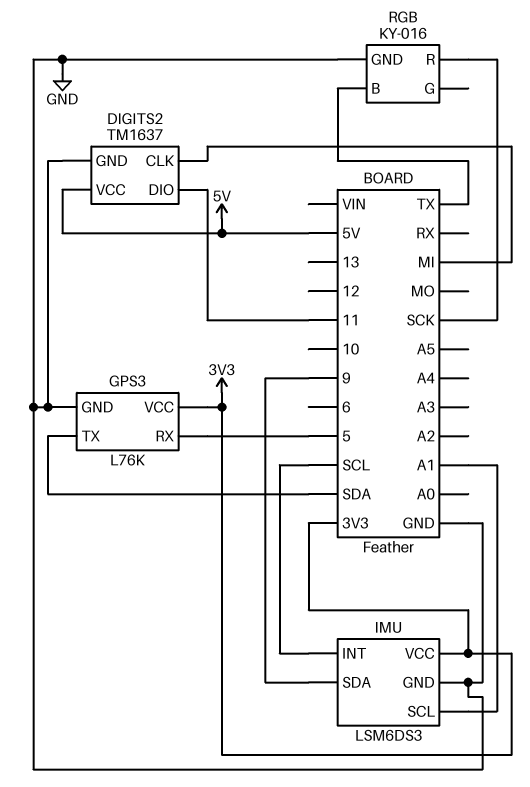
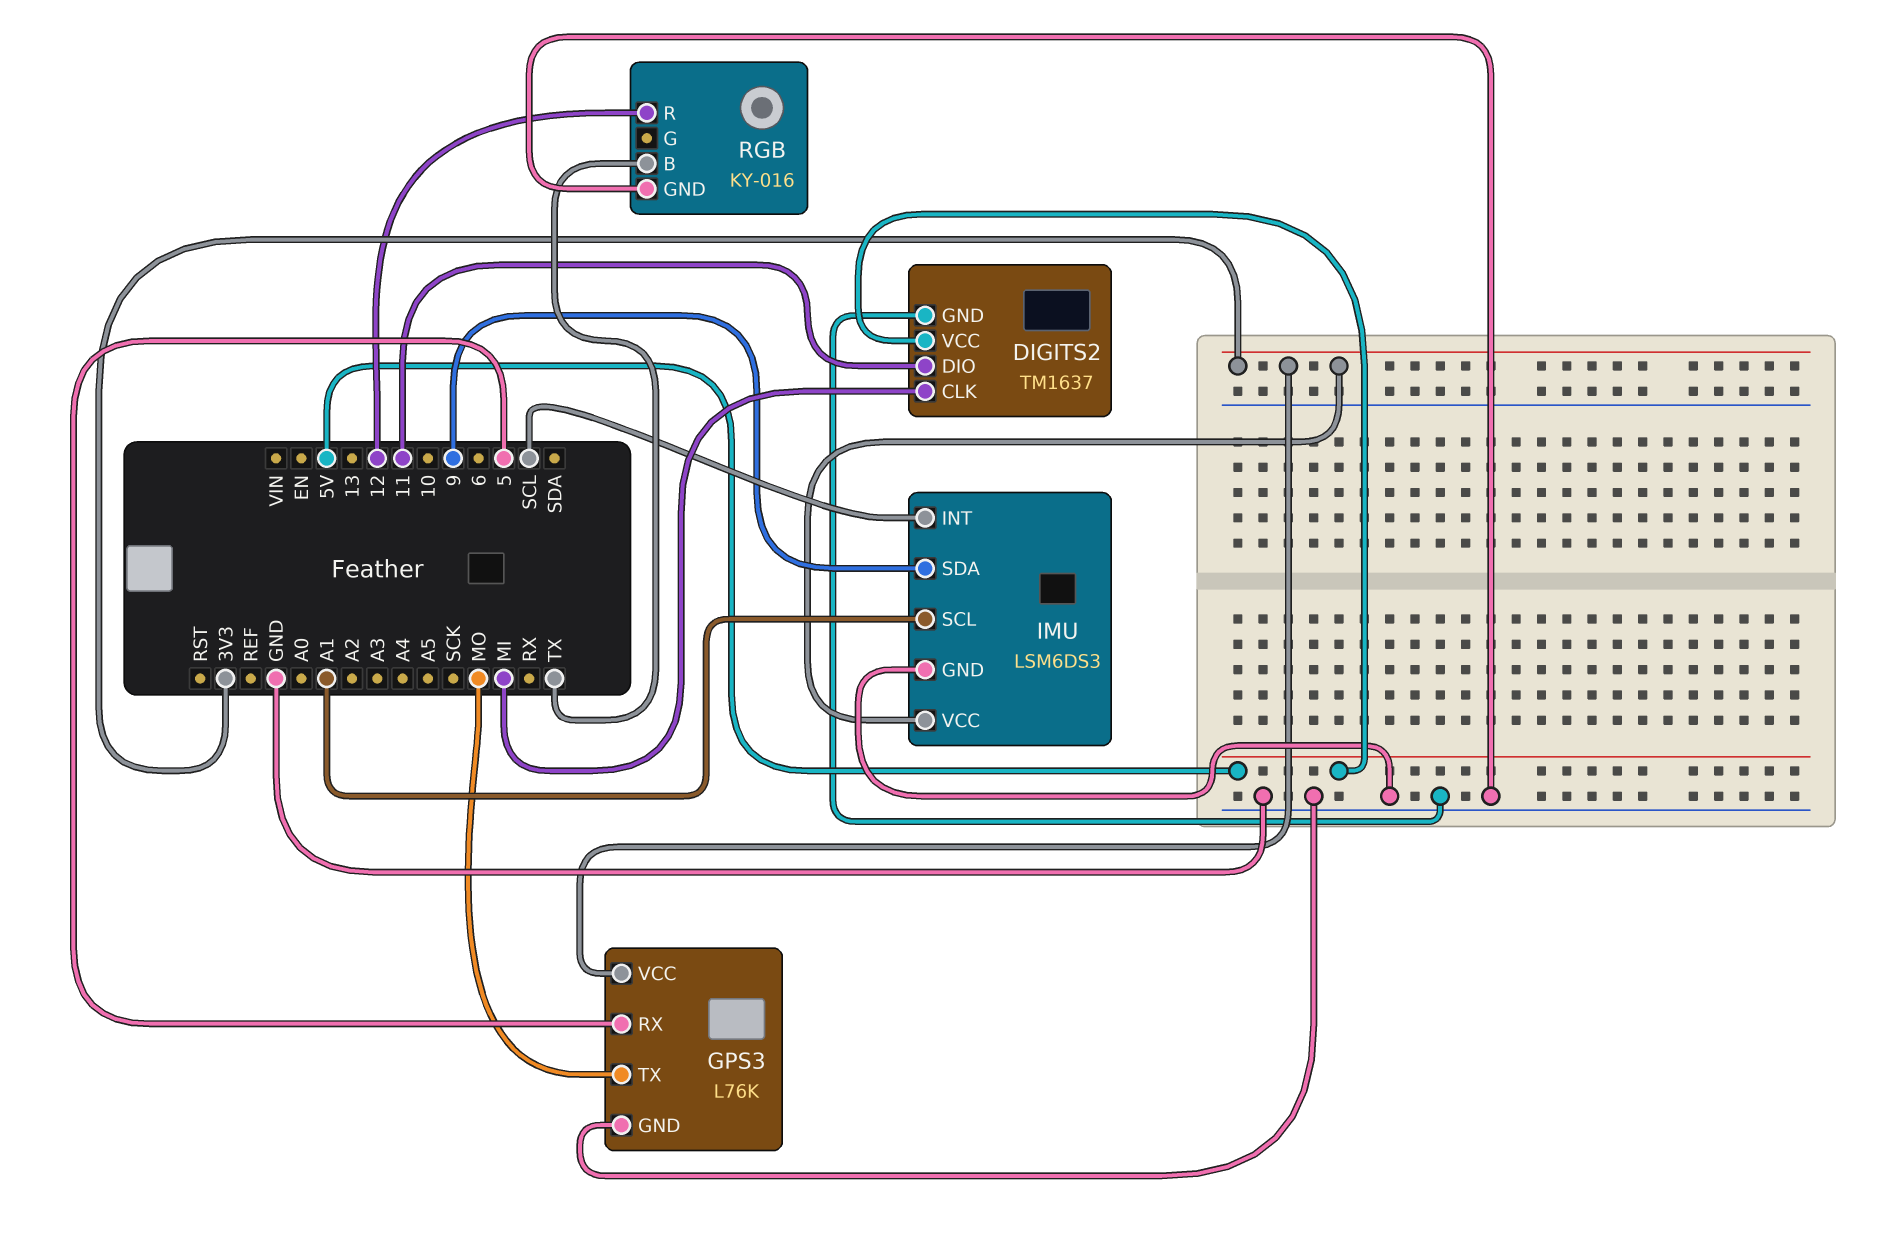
GPS3 pin TX: SDA -> MO
RGB pin R: SCK -> 12

